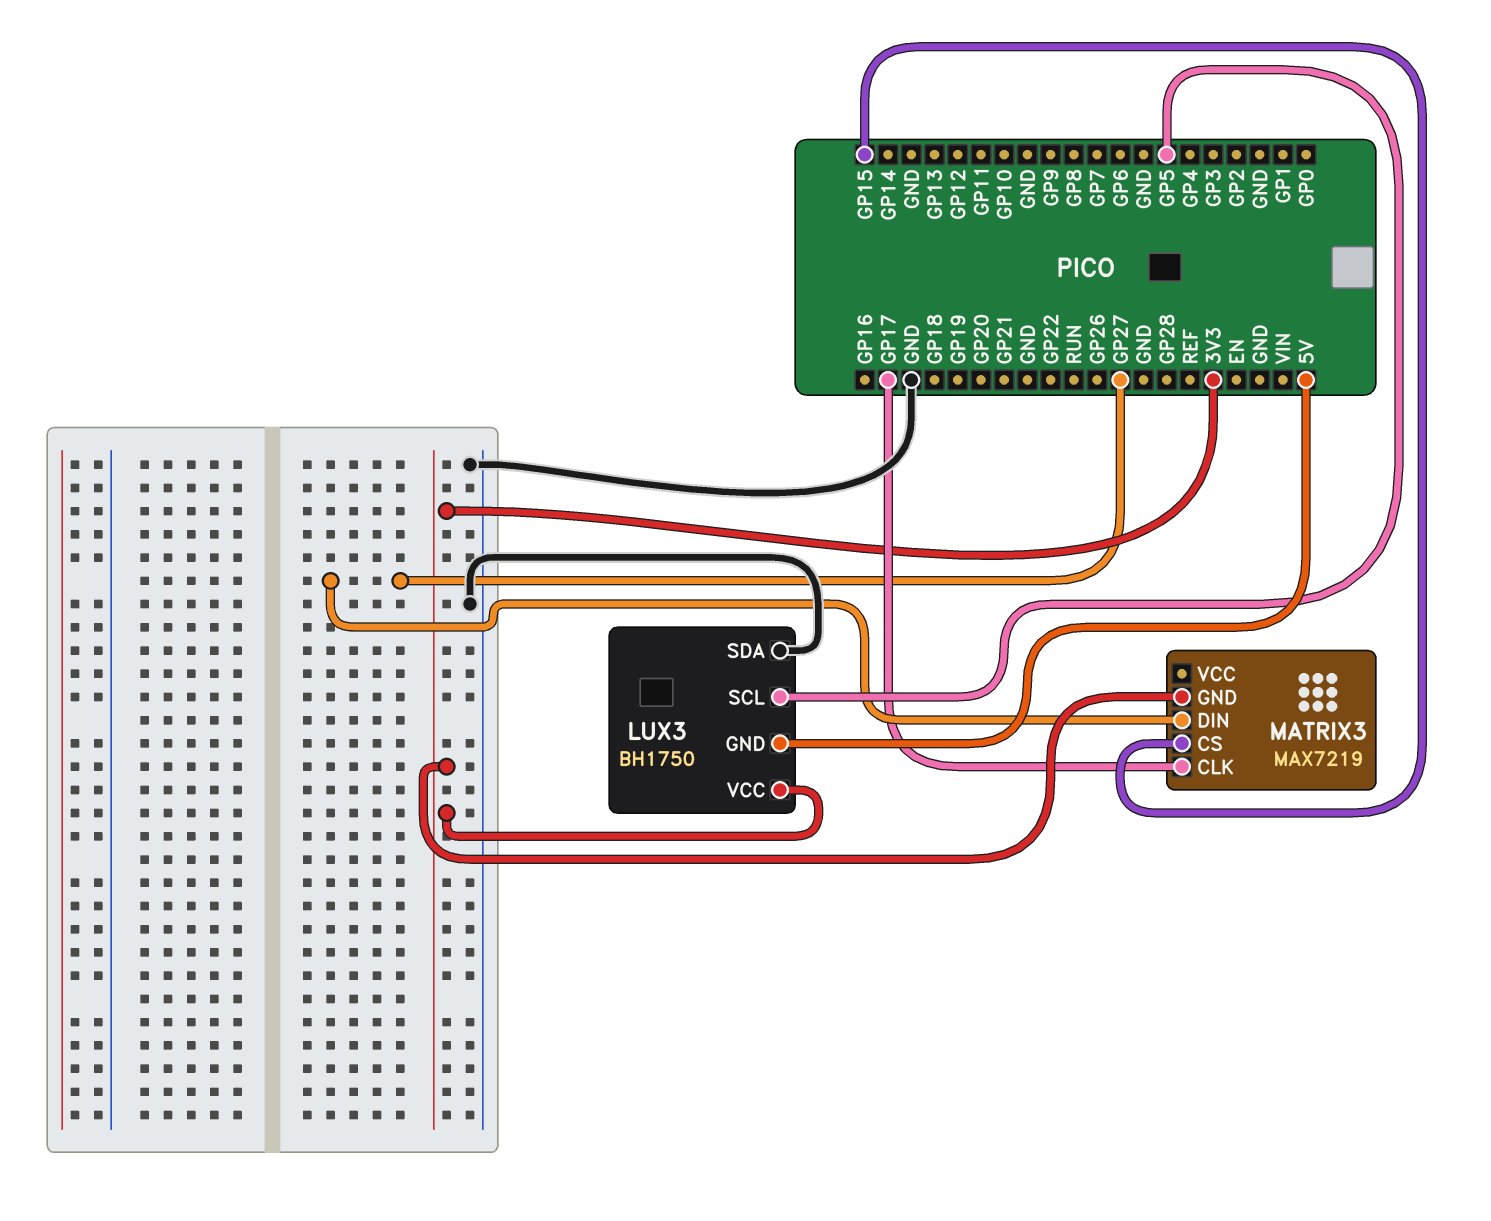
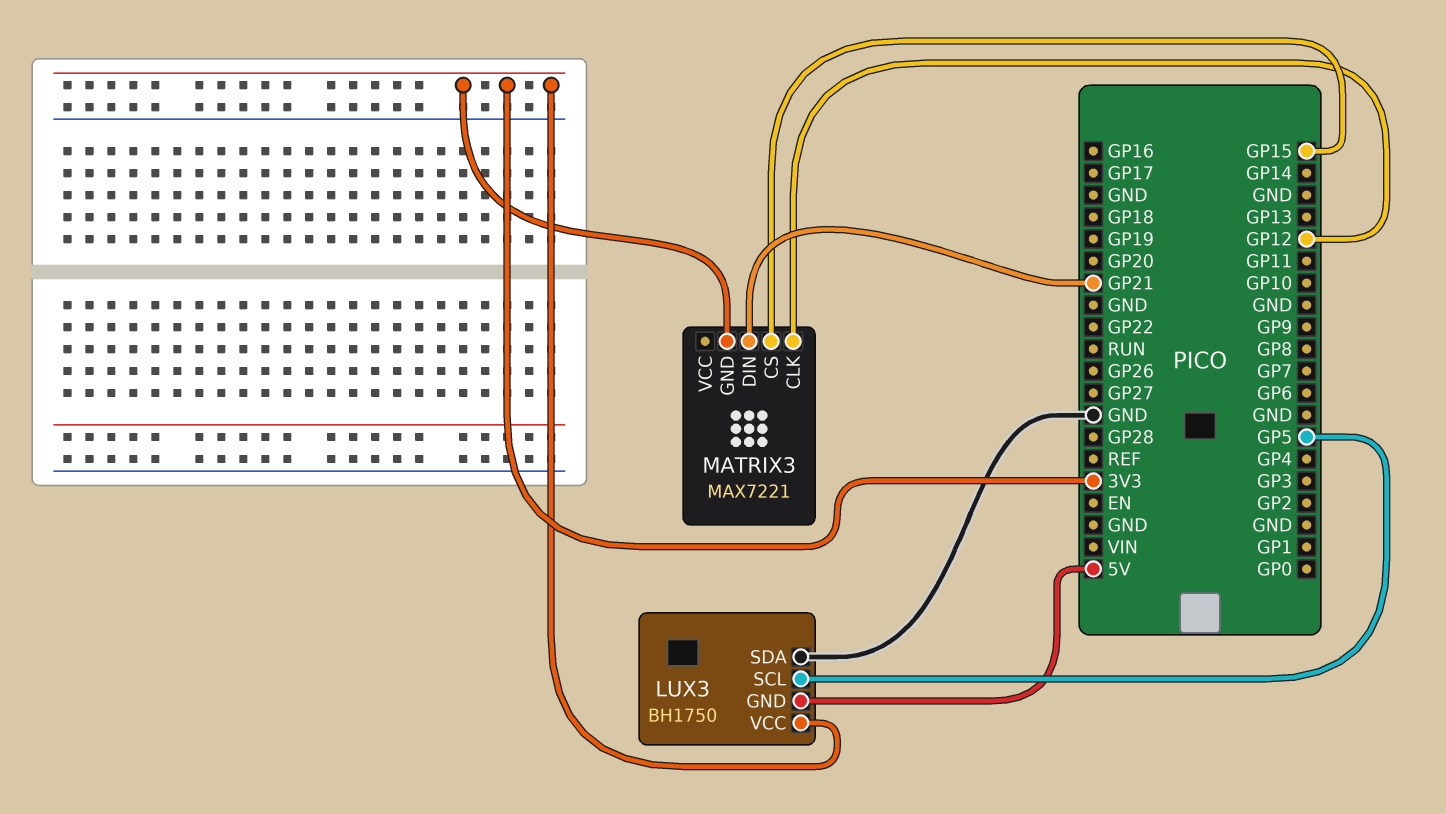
MATRIX3: MAX7219 -> MAX7221
MATRIX3 pin CLK: GP17 -> GP12
MATRIX3 pin DIN: GP27 -> GP21

